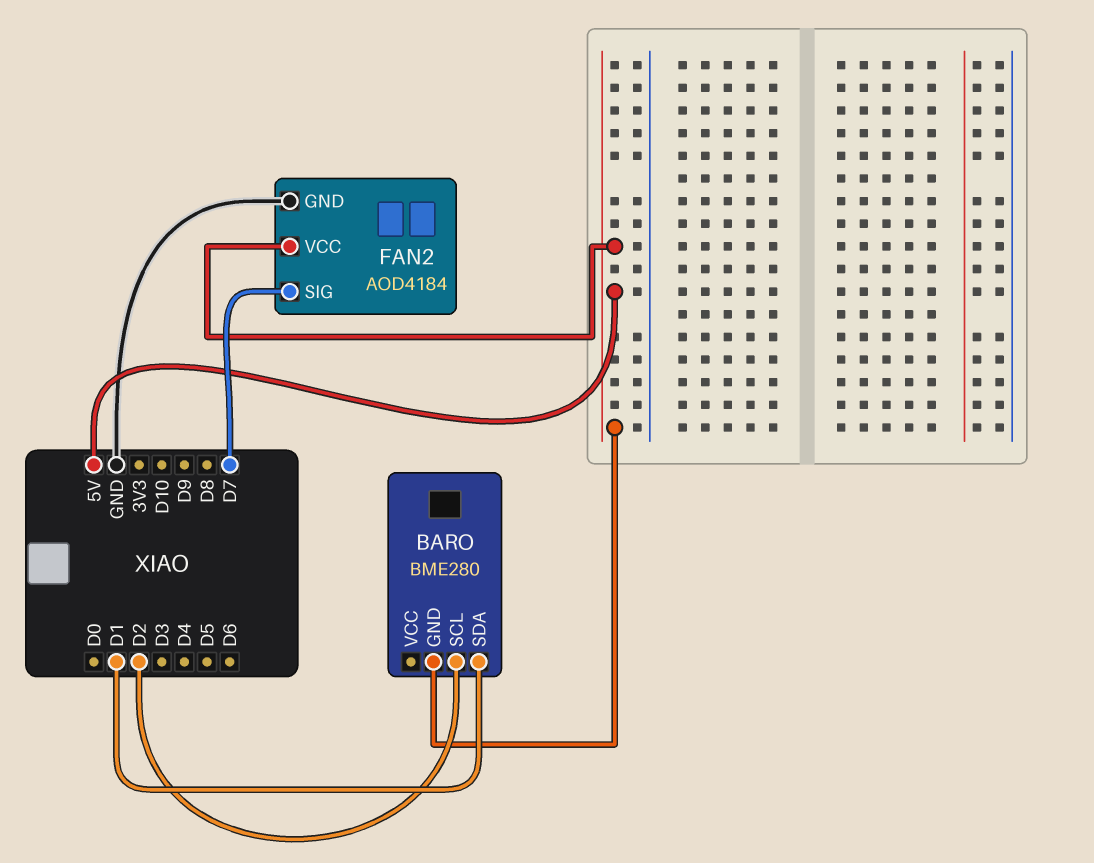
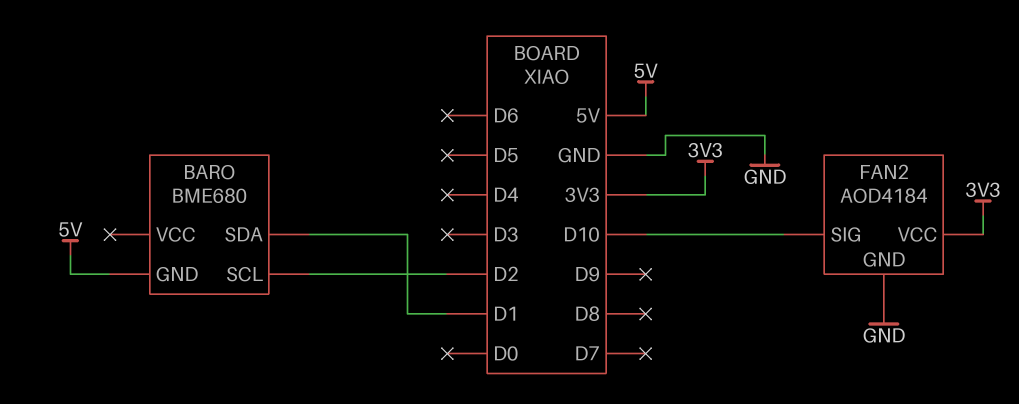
BARO: BME280 -> BME680
FAN2 pin SIG: D7 -> D10
FAN2 pin VCC: 5V -> 3V3

